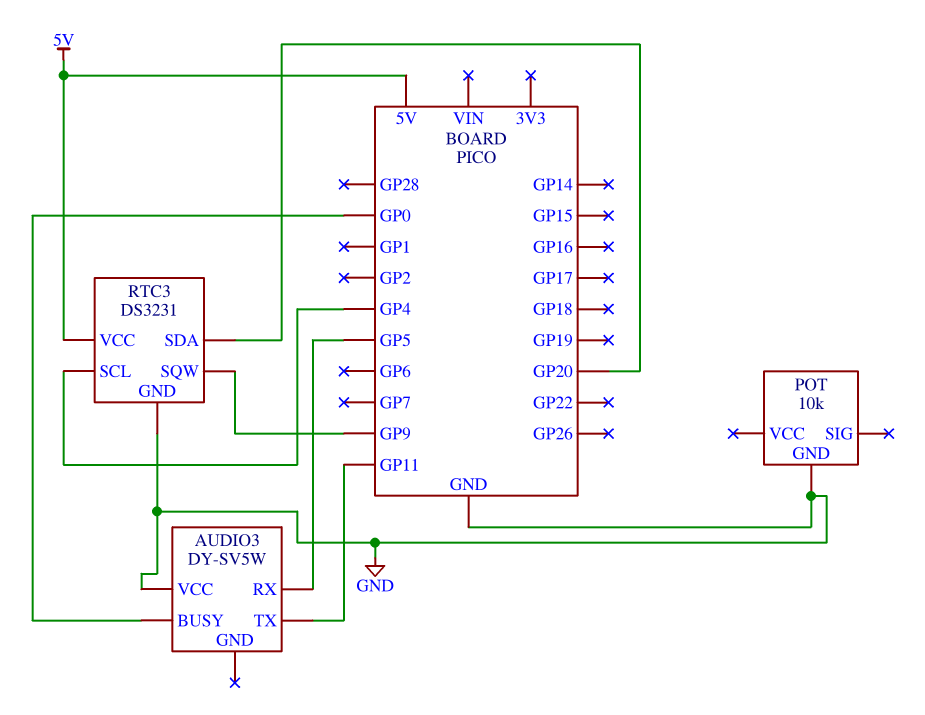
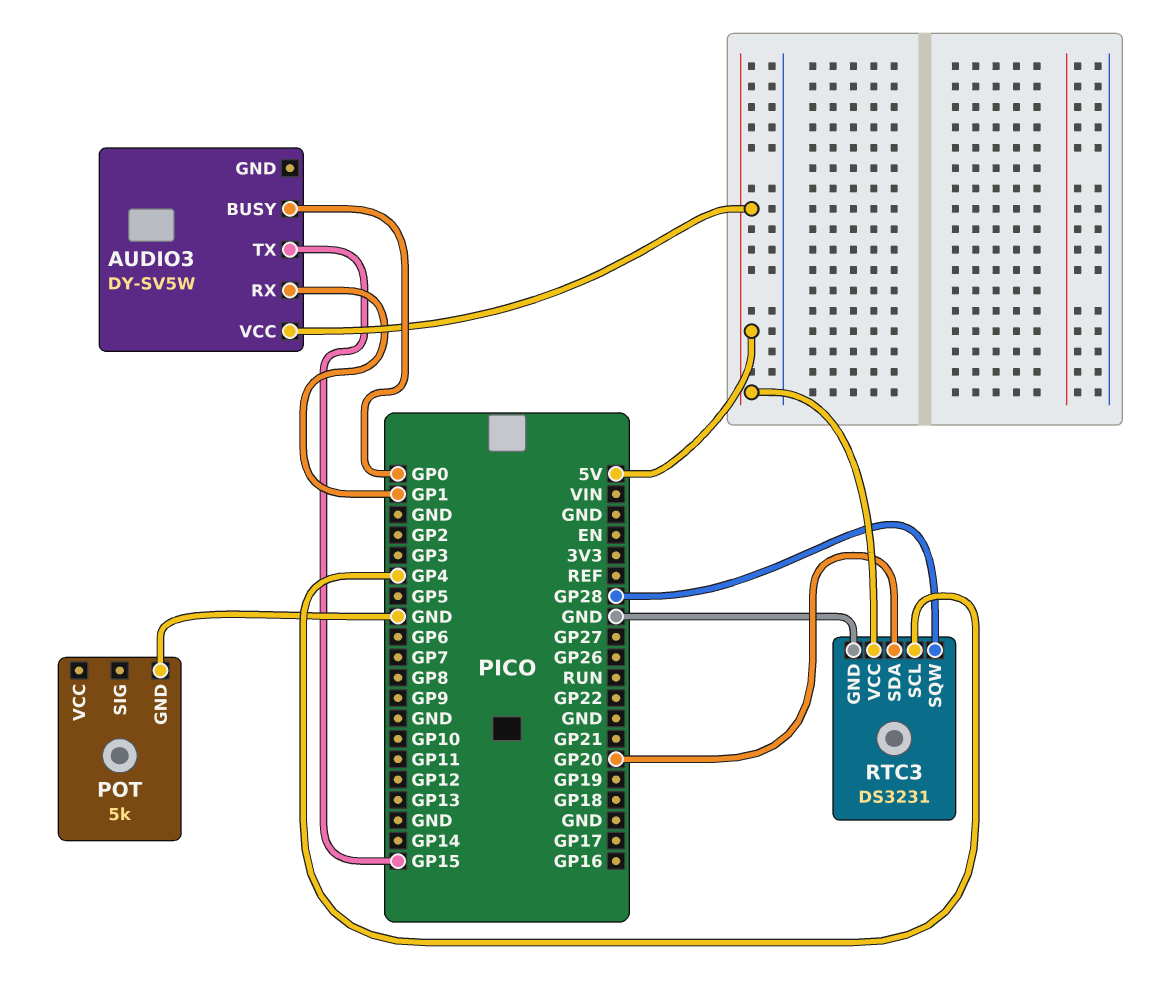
AUDIO3 pin RX: GP5 -> GP1
AUDIO3 pin TX: GP11 -> GP15
AUDIO3 pin VCC: GND -> 5V
POT: 10k -> 5k
RTC3 pin SQW: GP9 -> GP28

